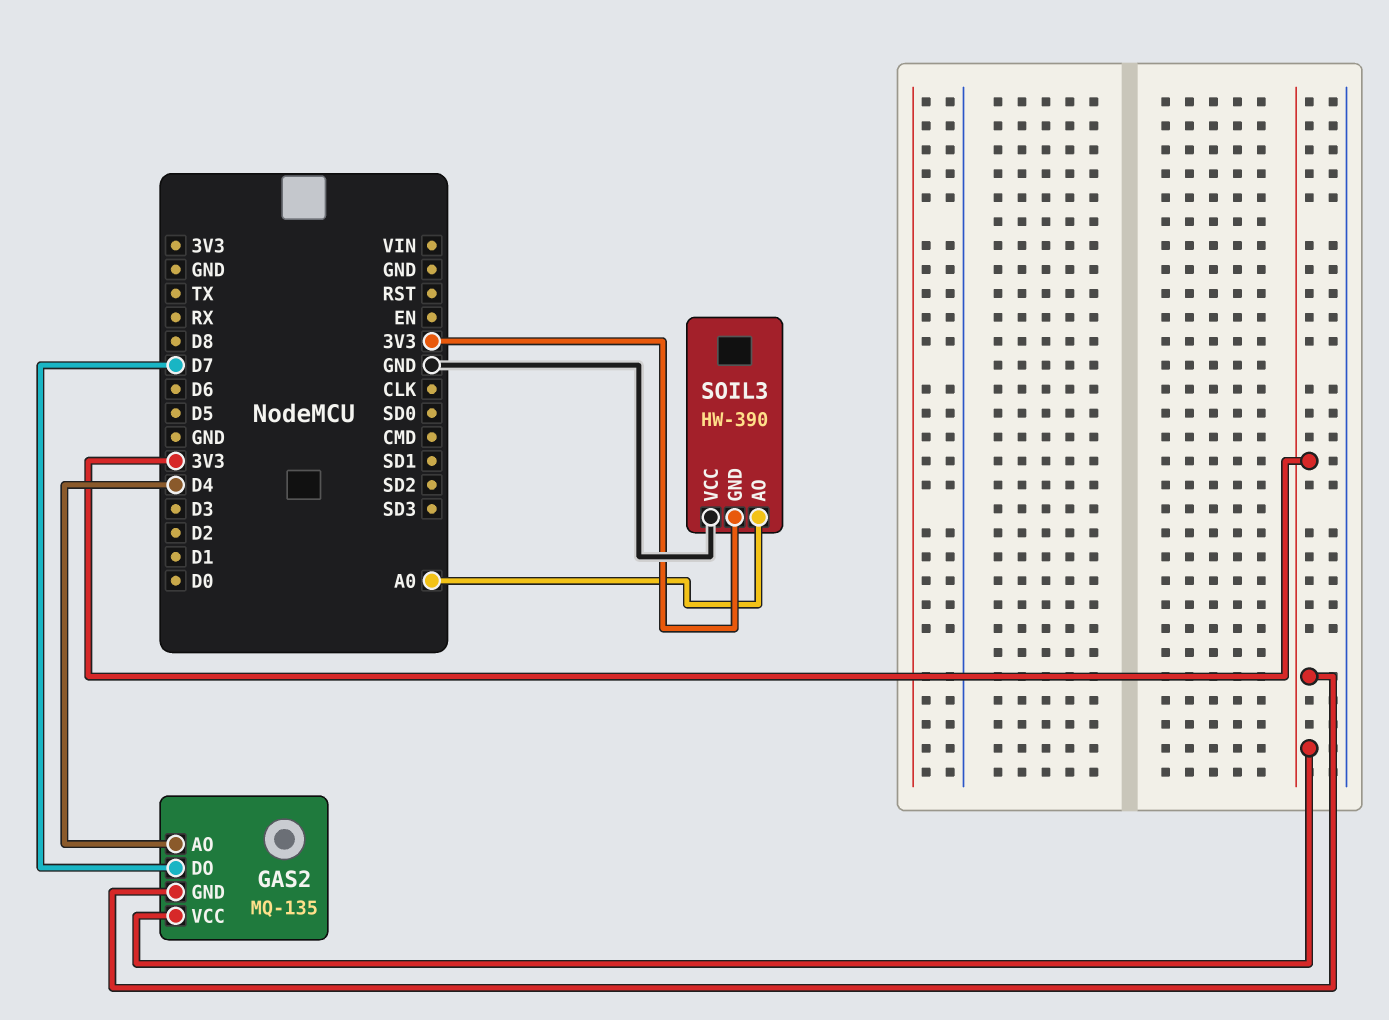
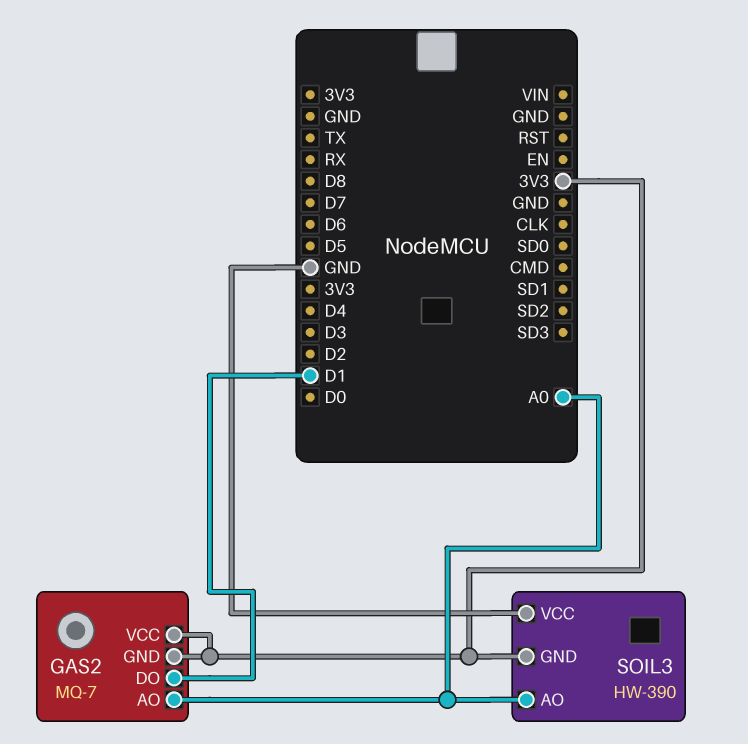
GAS2: MQ-135 -> MQ-7
GAS2 pin AO: D4 -> A0
GAS2 pin DO: D7 -> D1

